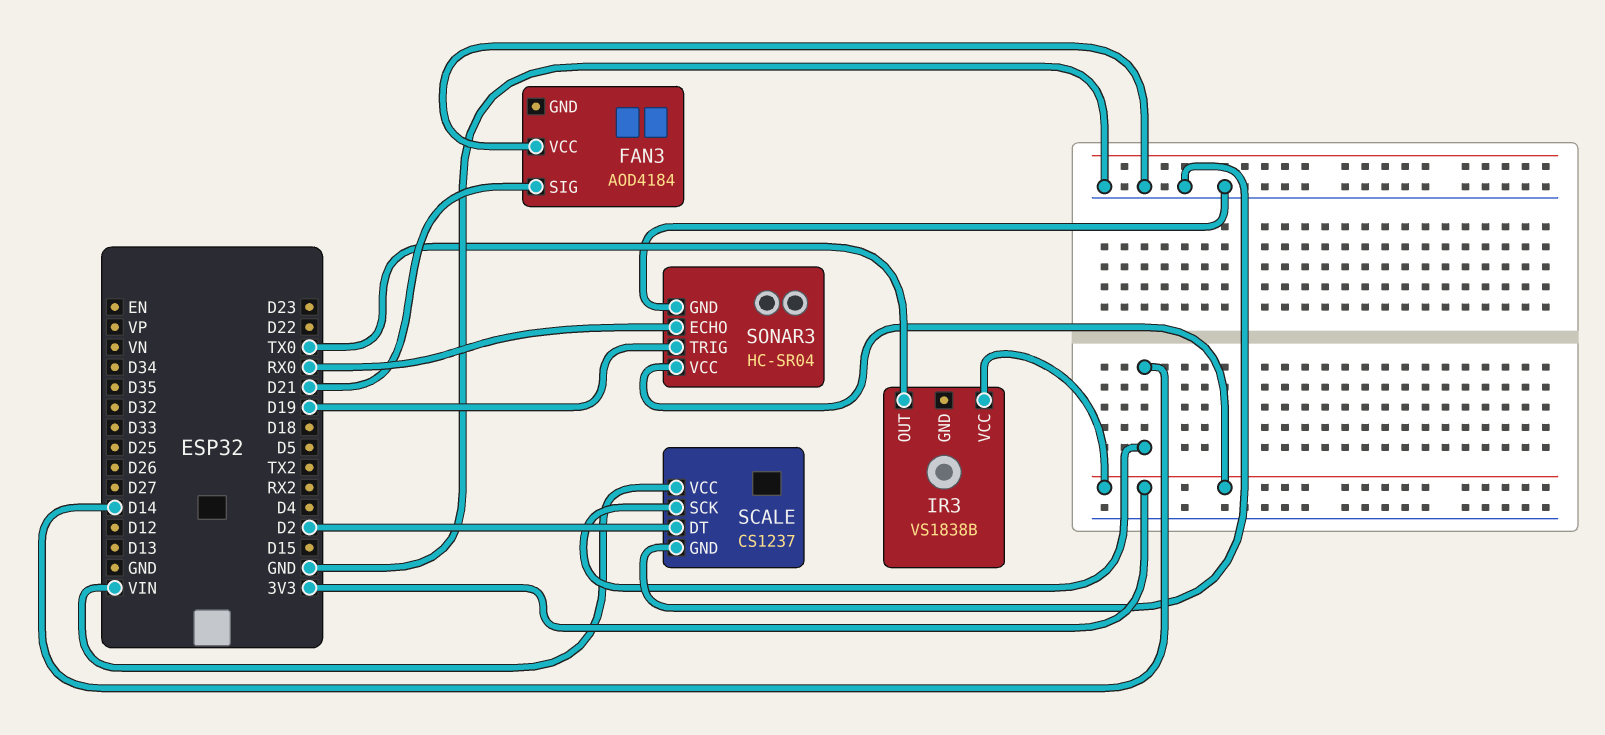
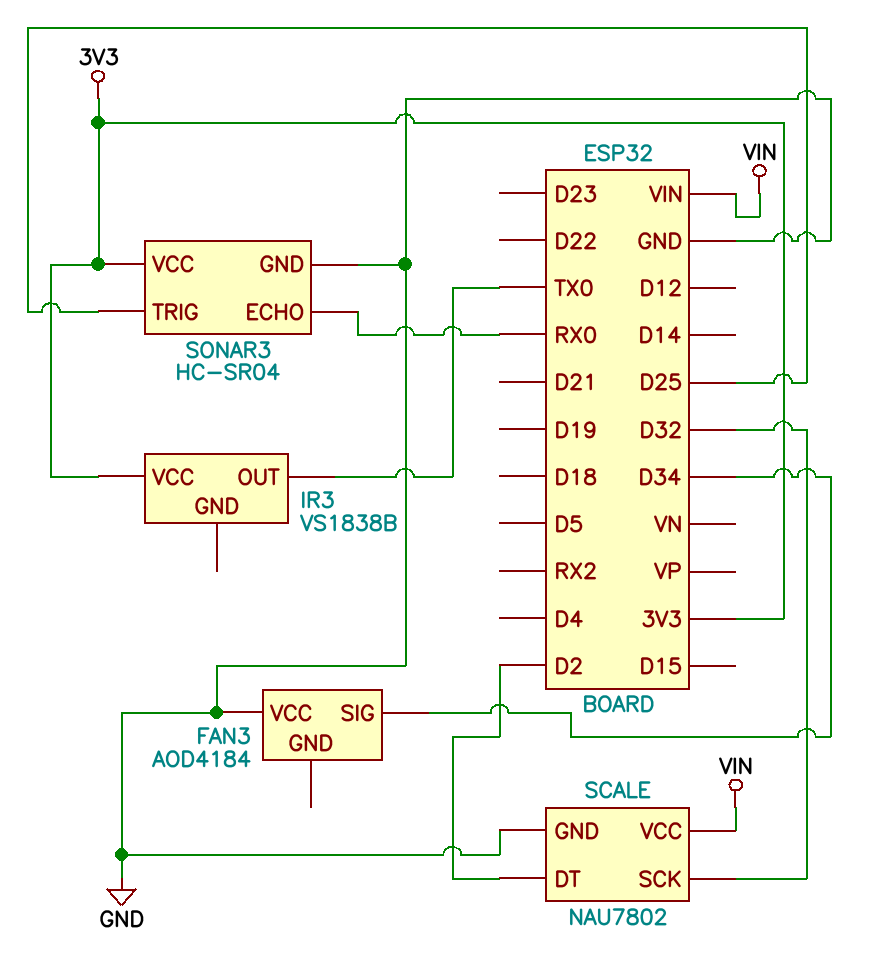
FAN3 pin SIG: D21 -> D34
SCALE: CS1237 -> NAU7802
SCALE pin SCK: D14 -> D32
SONAR3 pin TRIG: D19 -> D25

